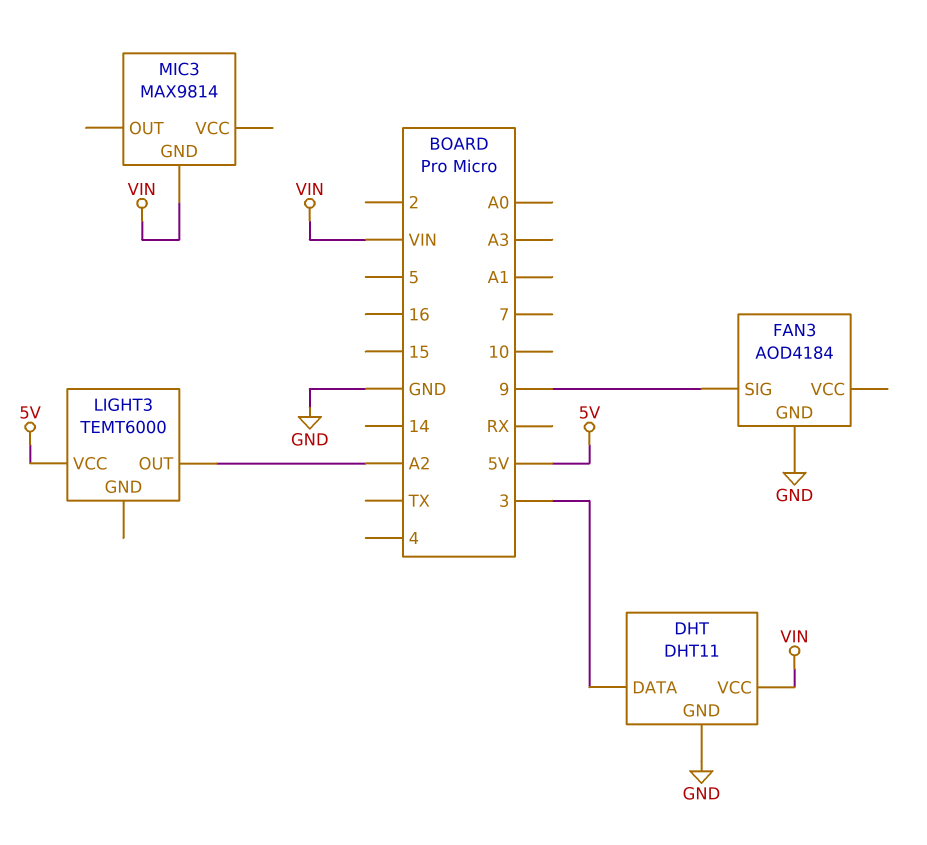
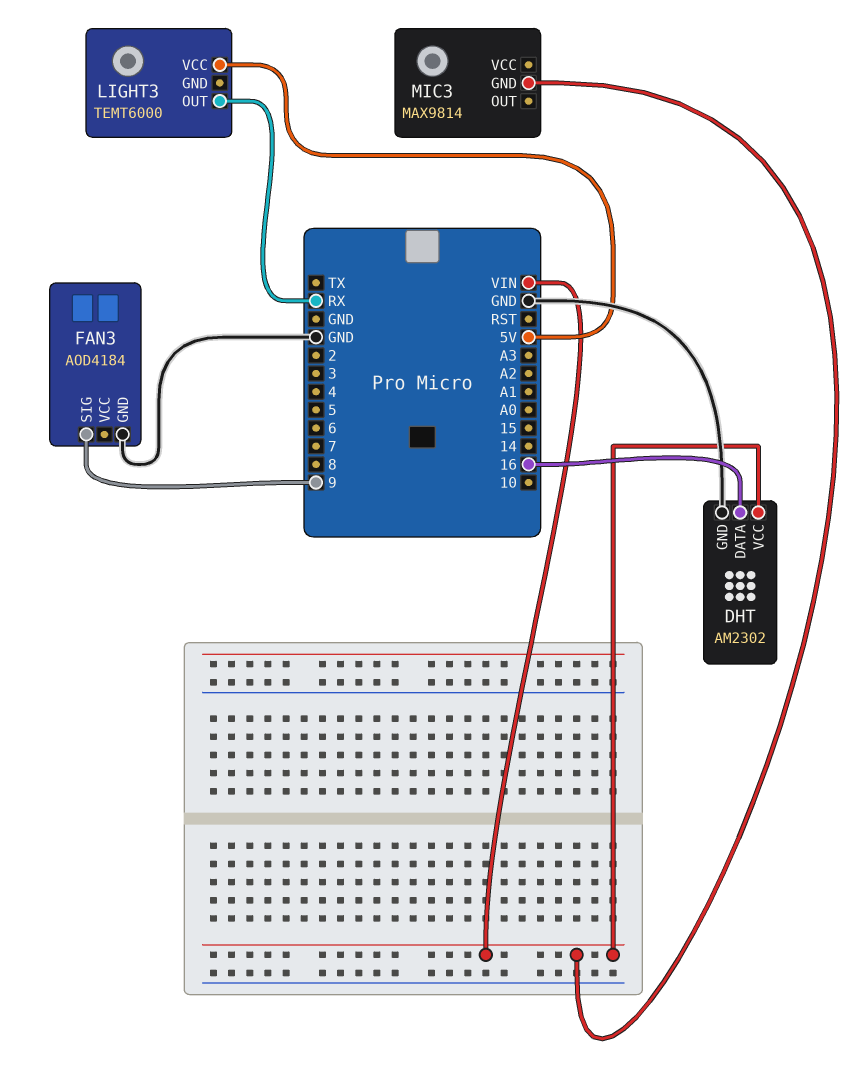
DHT: DHT11 -> AM2302
DHT pin DATA: 3 -> 16
LIGHT3 pin OUT: A2 -> RX

